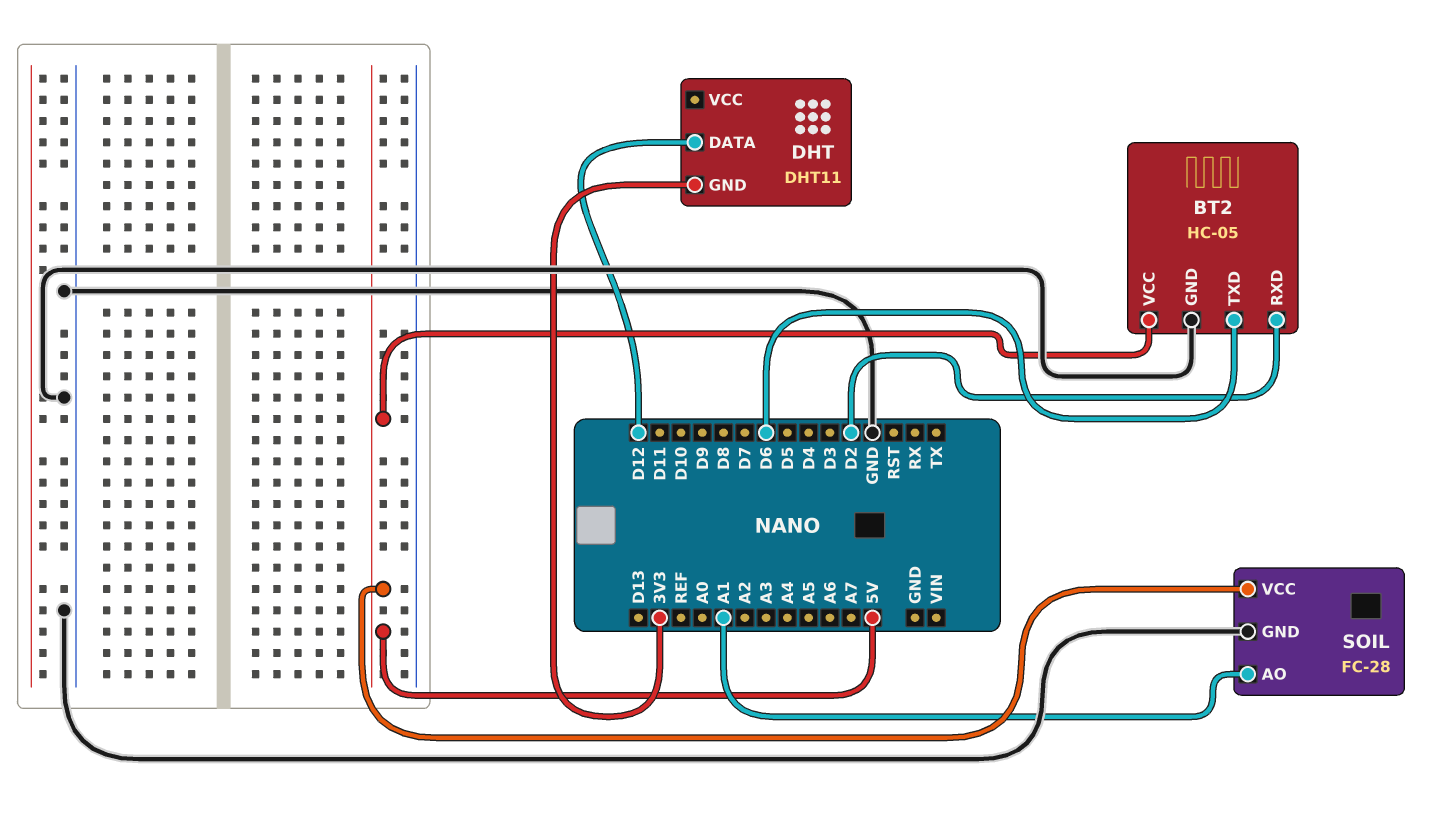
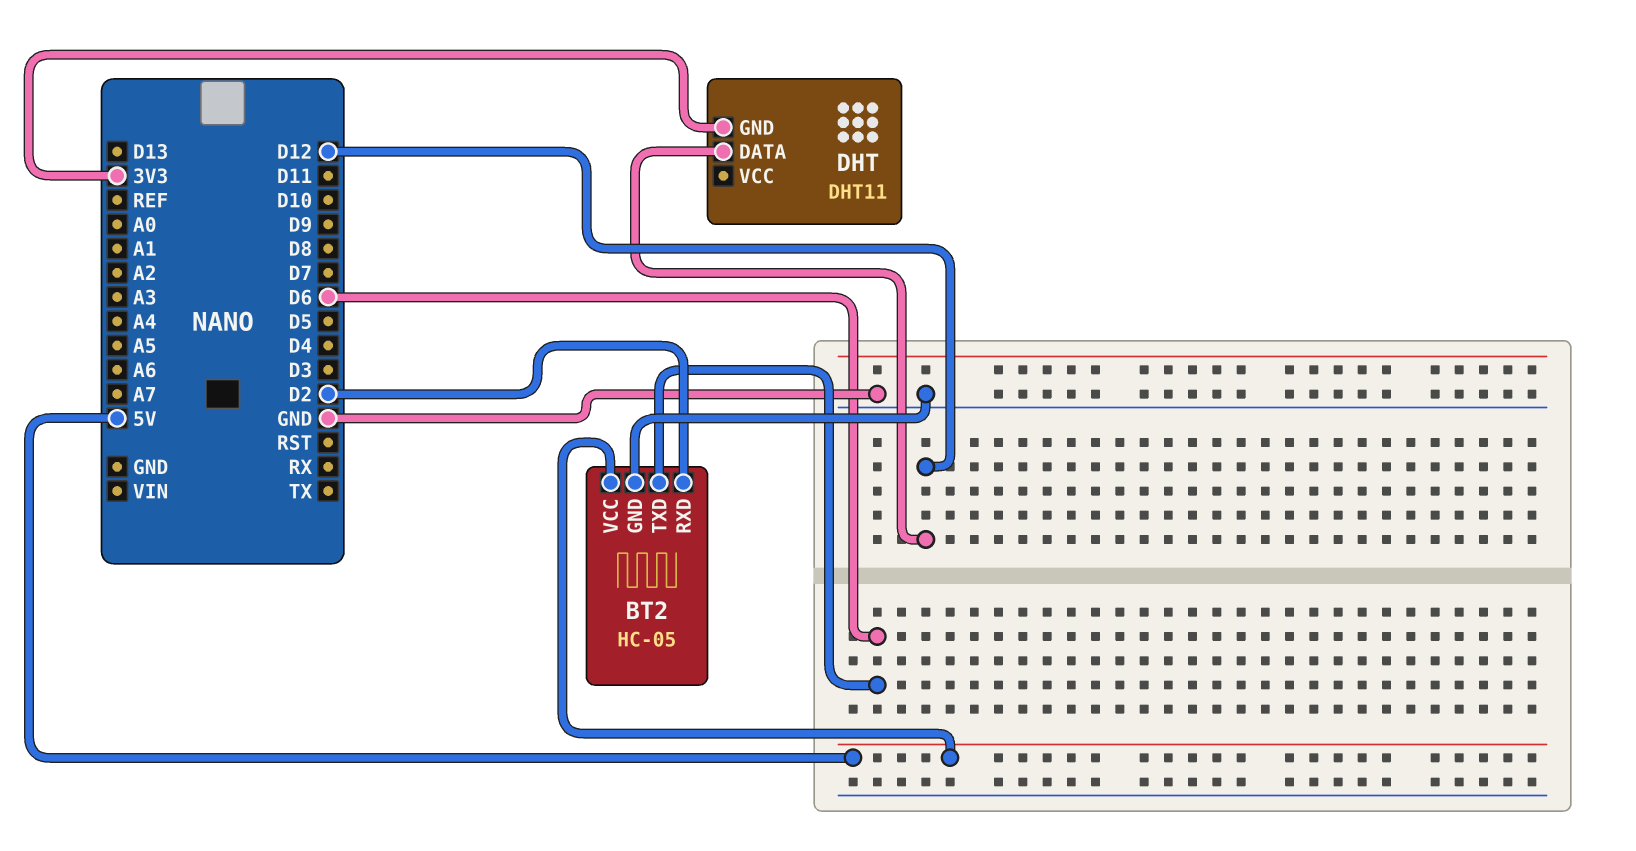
SOIL: FC-28 -> none
SOIL pin AO: A1 -> none
SOIL pin GND: GND -> none
SOIL pin VCC: 5V -> none

